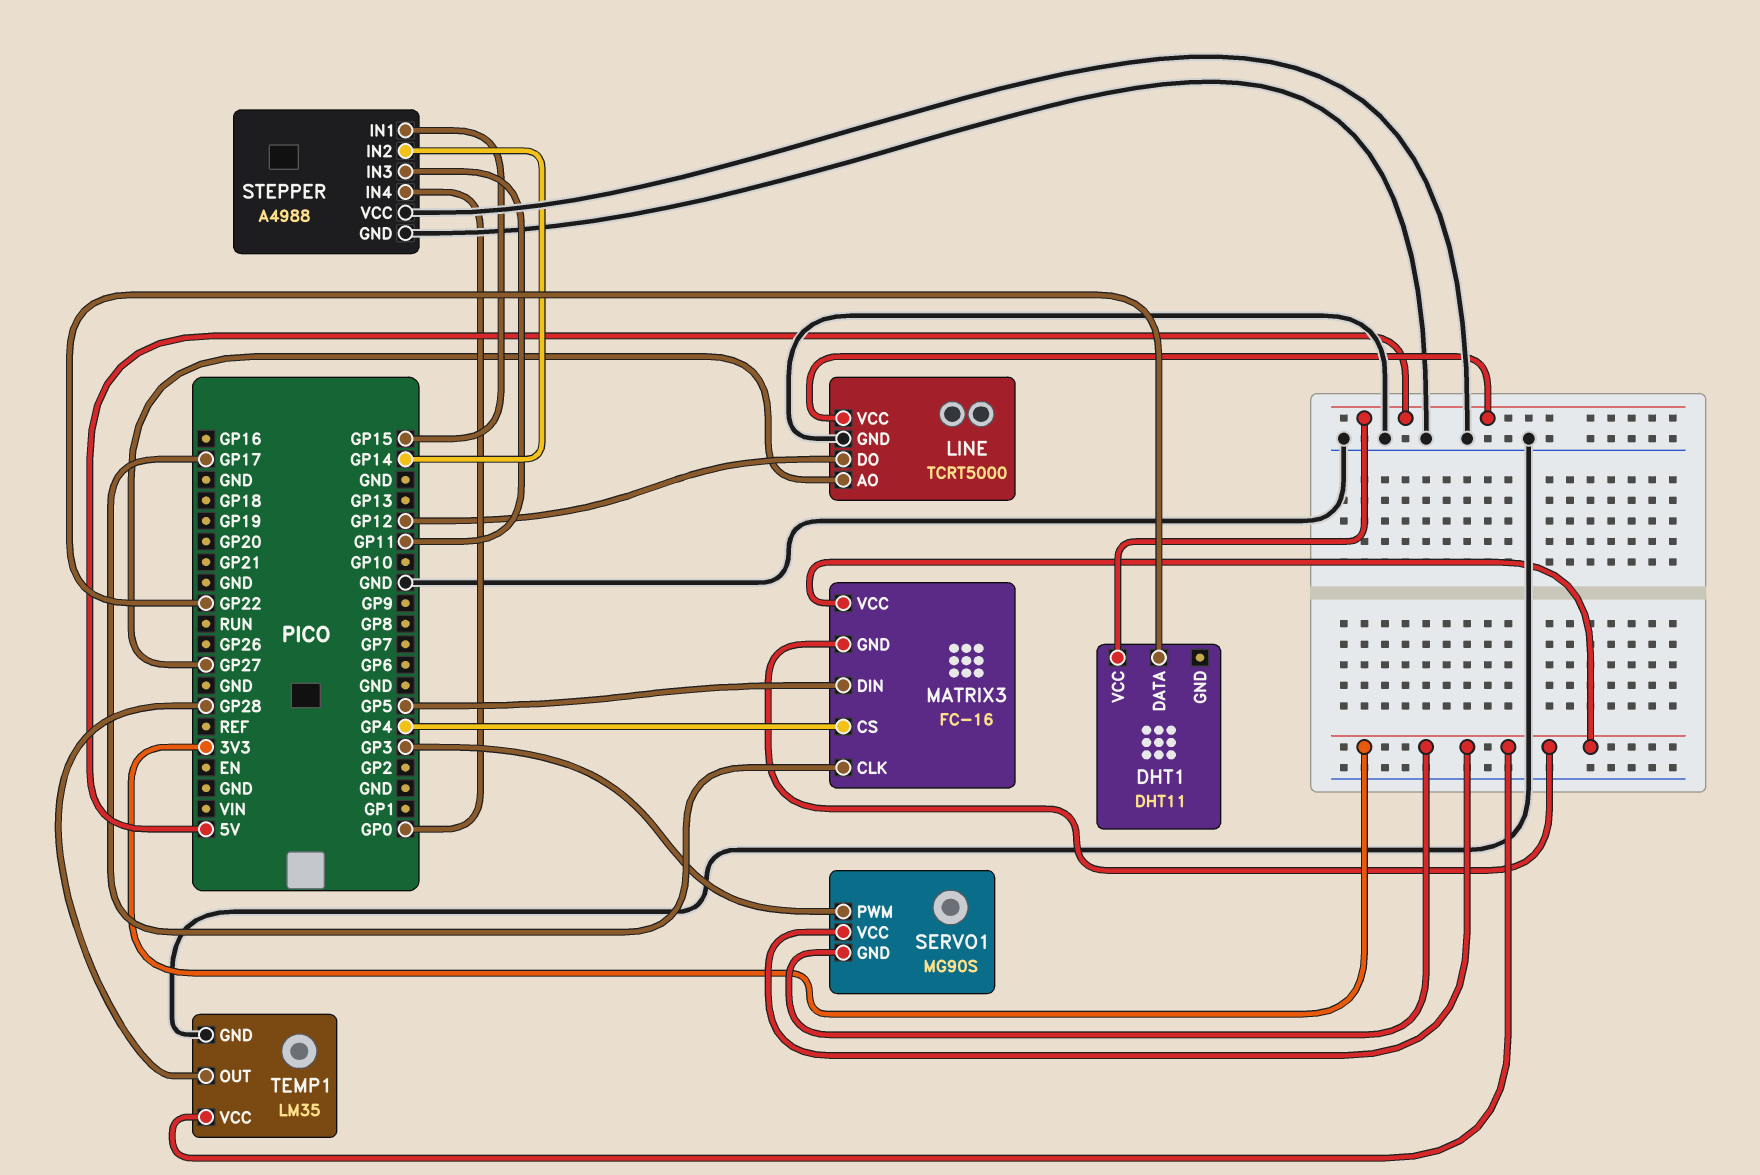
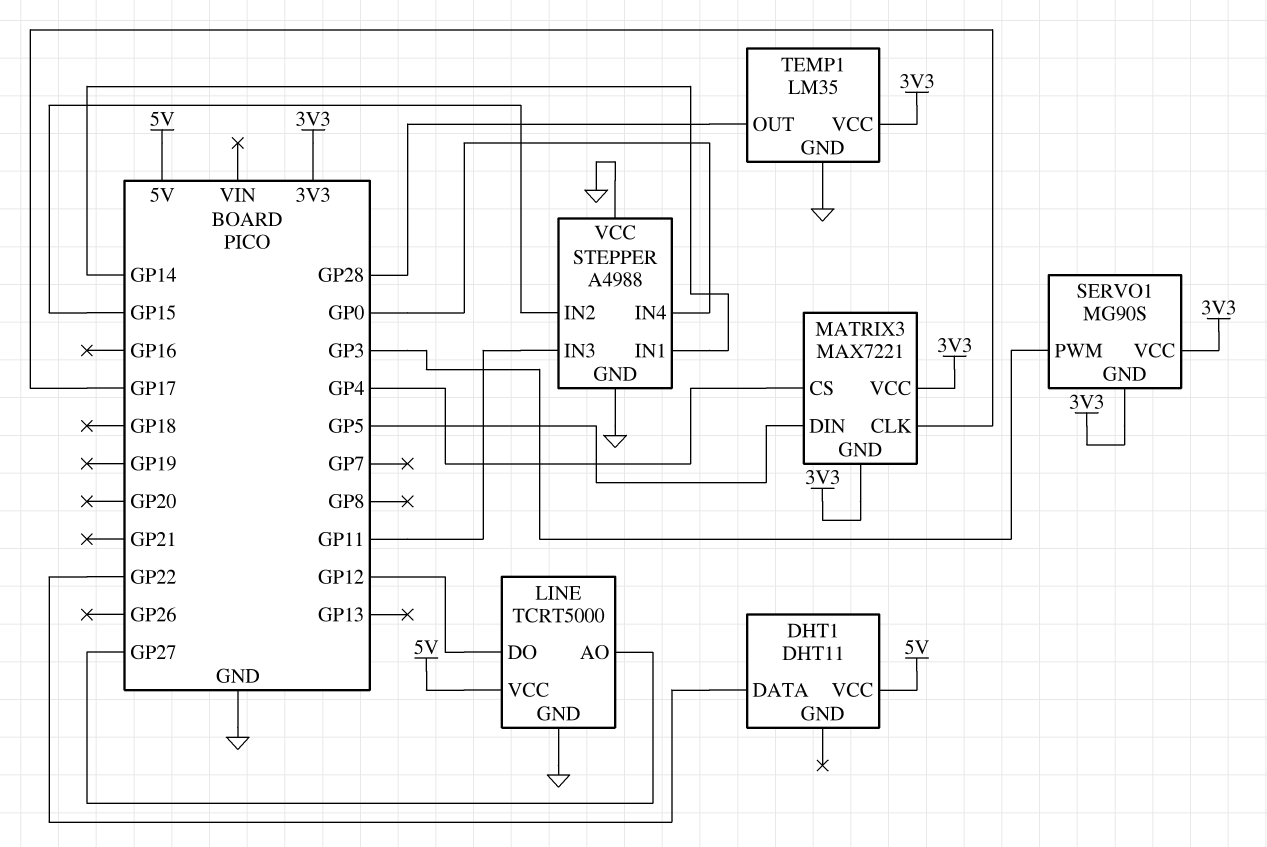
MATRIX3: FC-16 -> MAX7221
STEPPER pin IN1: GP15 -> GP14
STEPPER pin IN2: GP14 -> GP15

